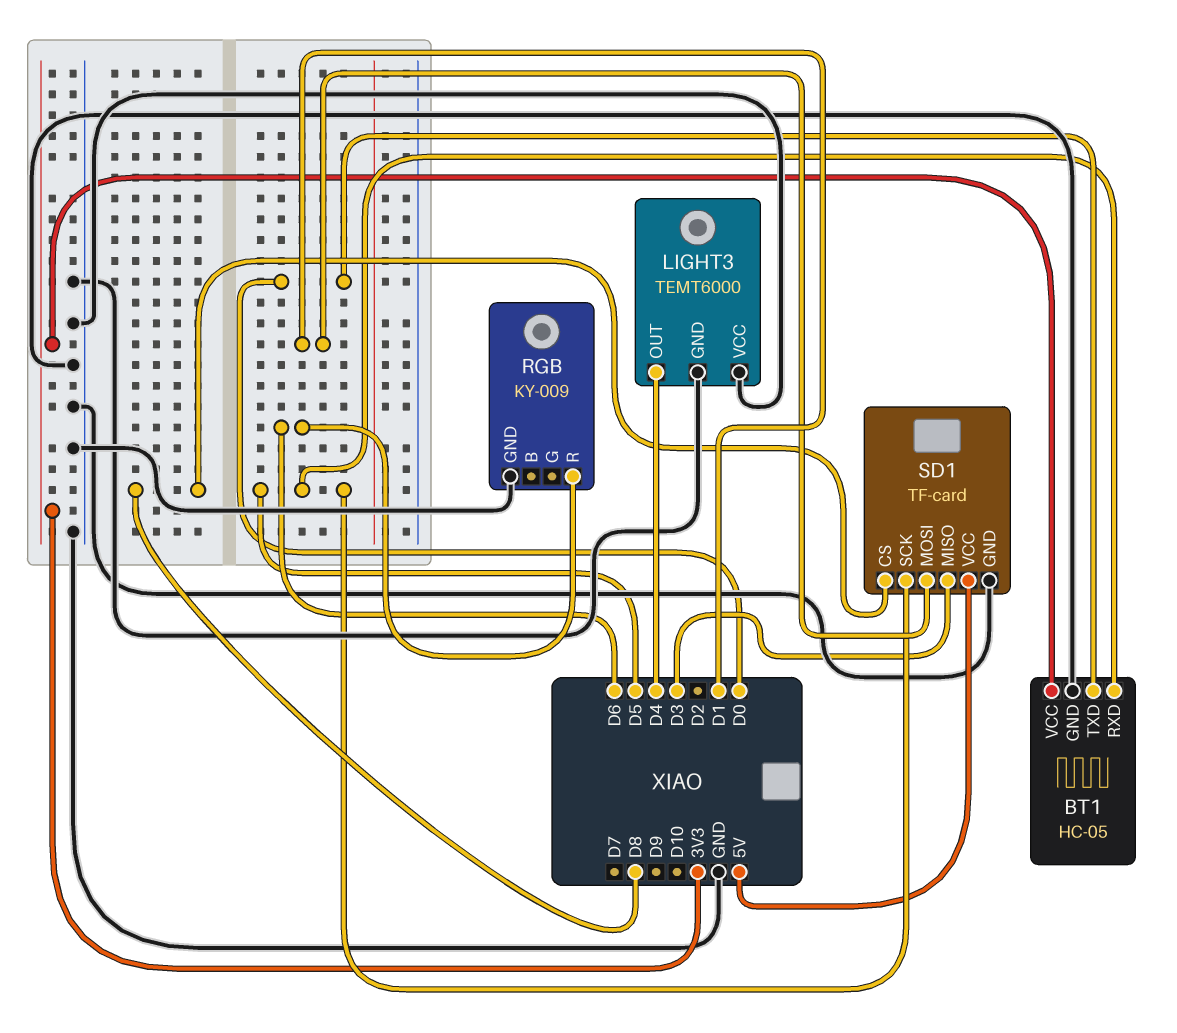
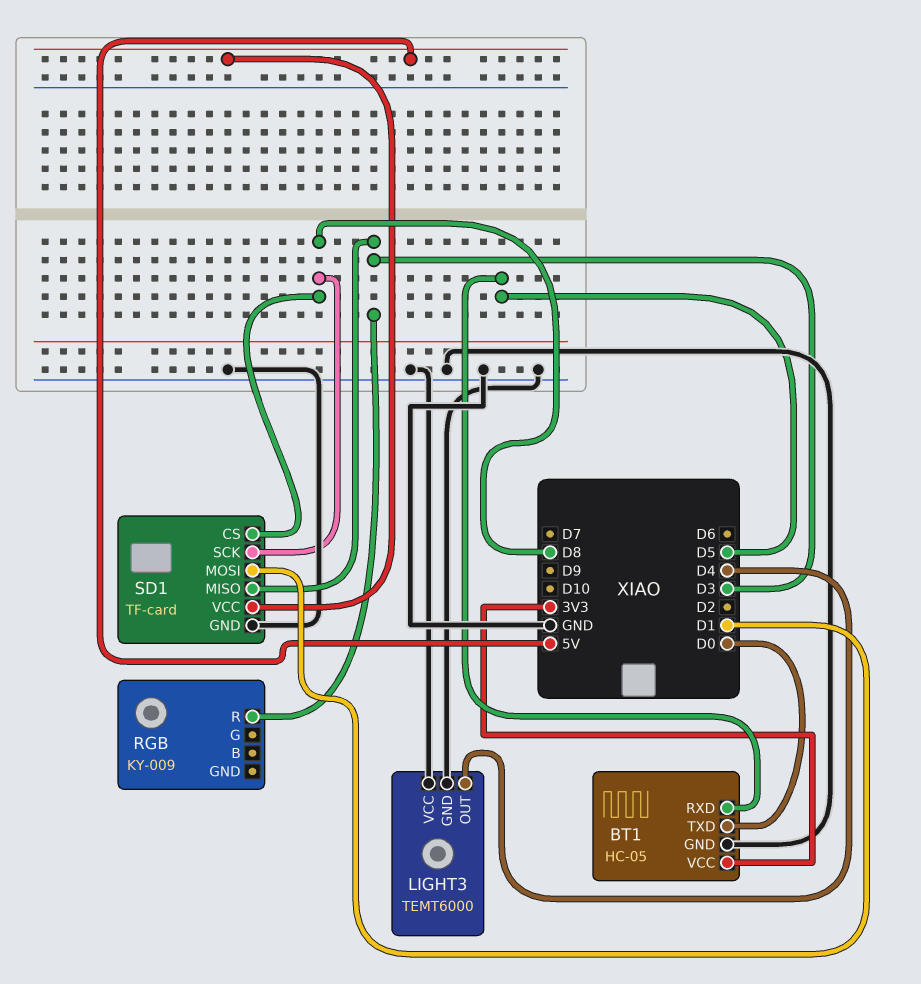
RGB pin GND: GND -> none
RGB pin R: D6 -> D3
SD1 pin SCK: D5 -> D8

